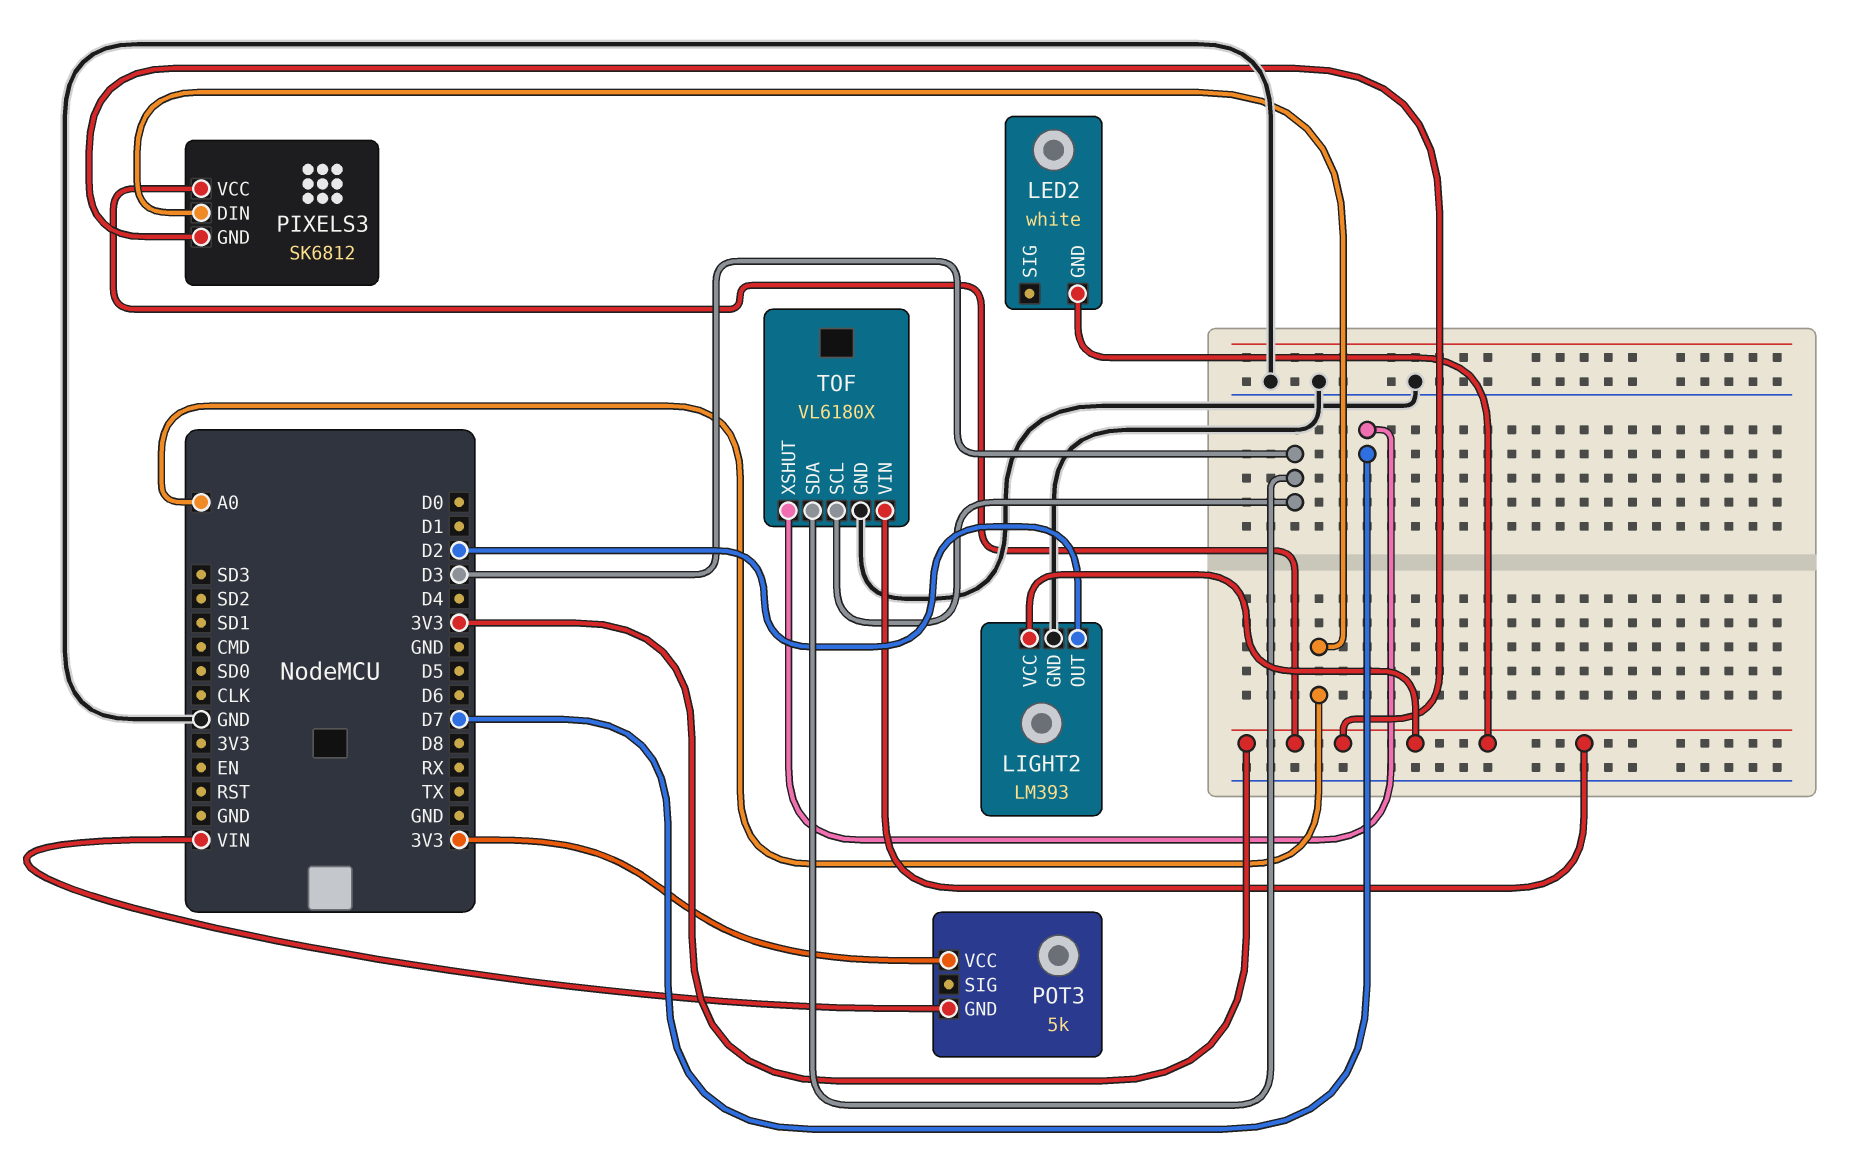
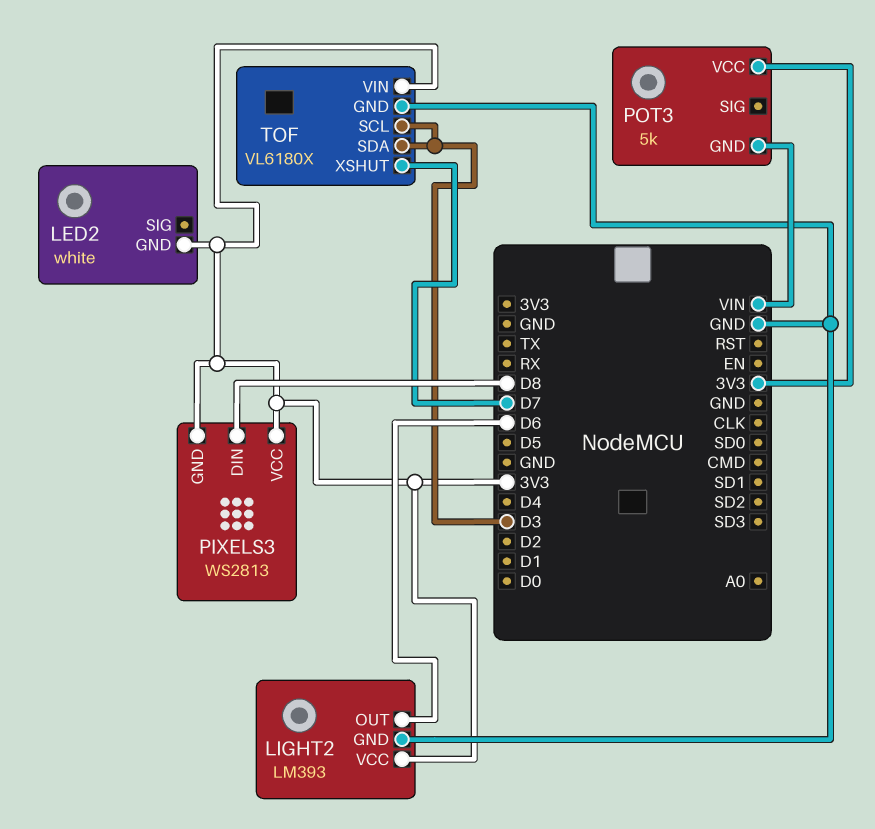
LIGHT2 pin OUT: D2 -> D6
PIXELS3: SK6812 -> WS2813
PIXELS3 pin DIN: A0 -> D8

